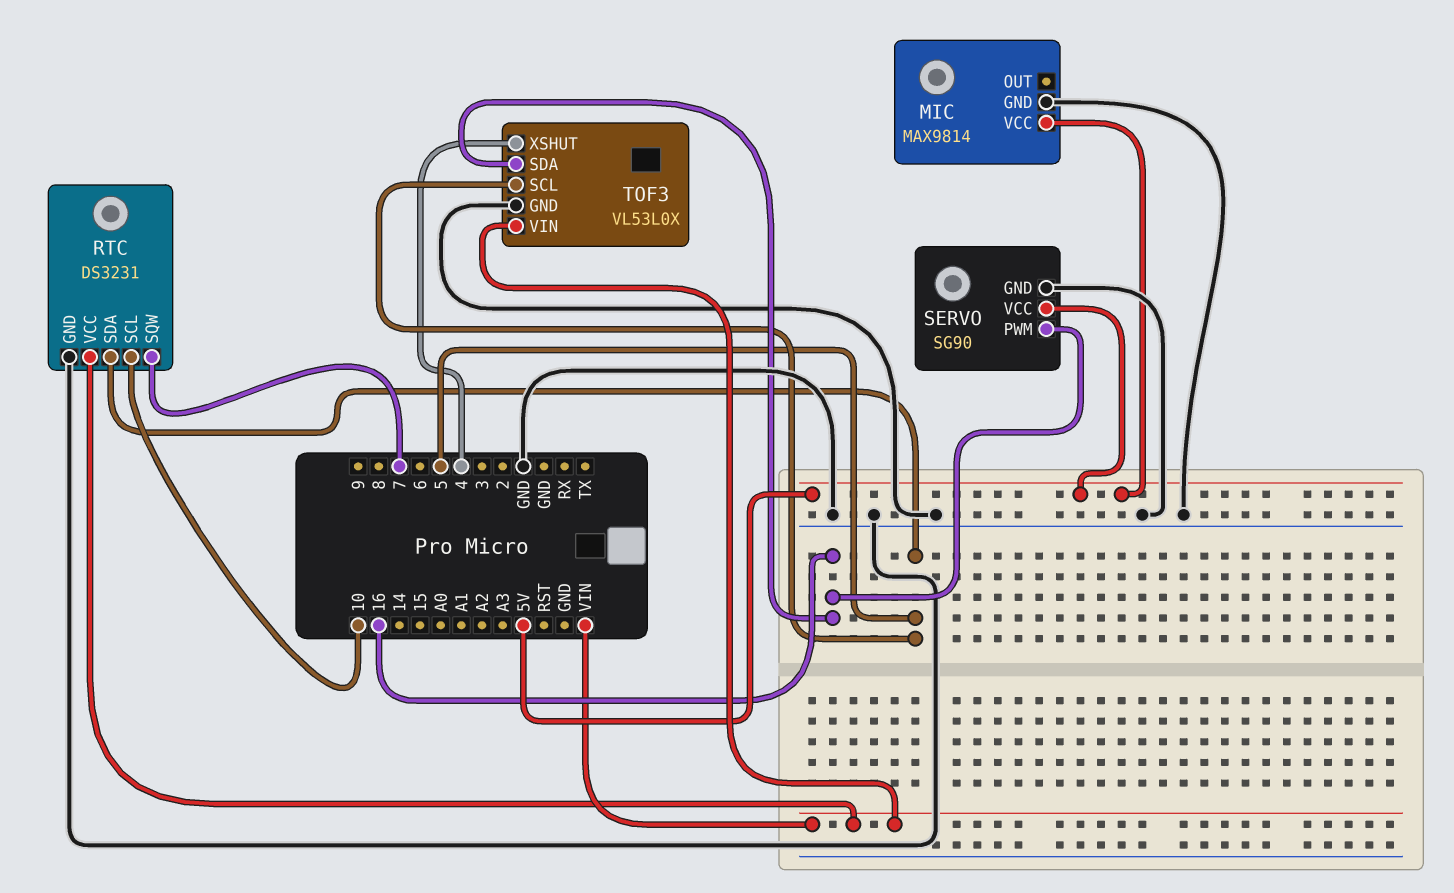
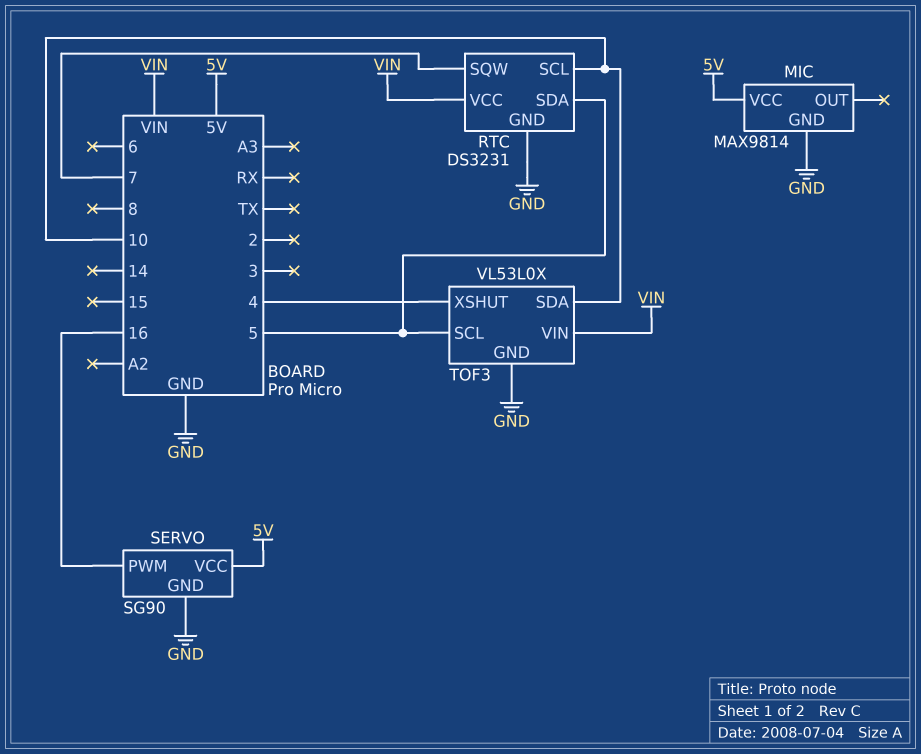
TOF3 pin SDA: 16 -> 10

